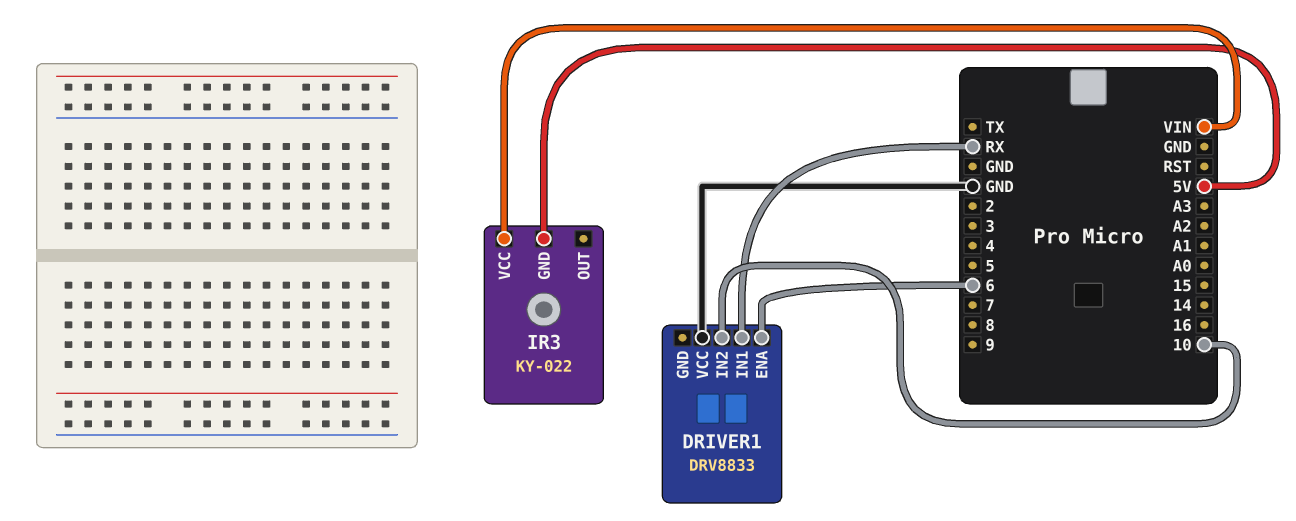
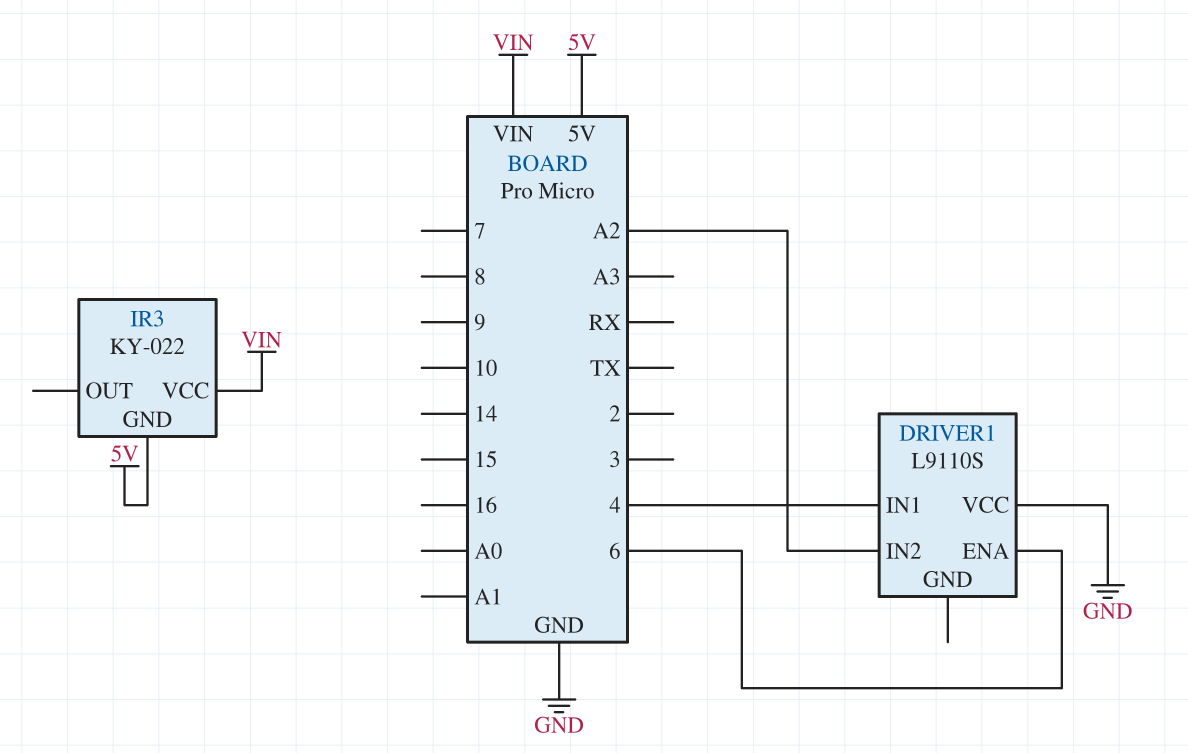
DRIVER1: DRV8833 -> L9110S
DRIVER1 pin IN1: RX -> 4
DRIVER1 pin IN2: 10 -> A2

